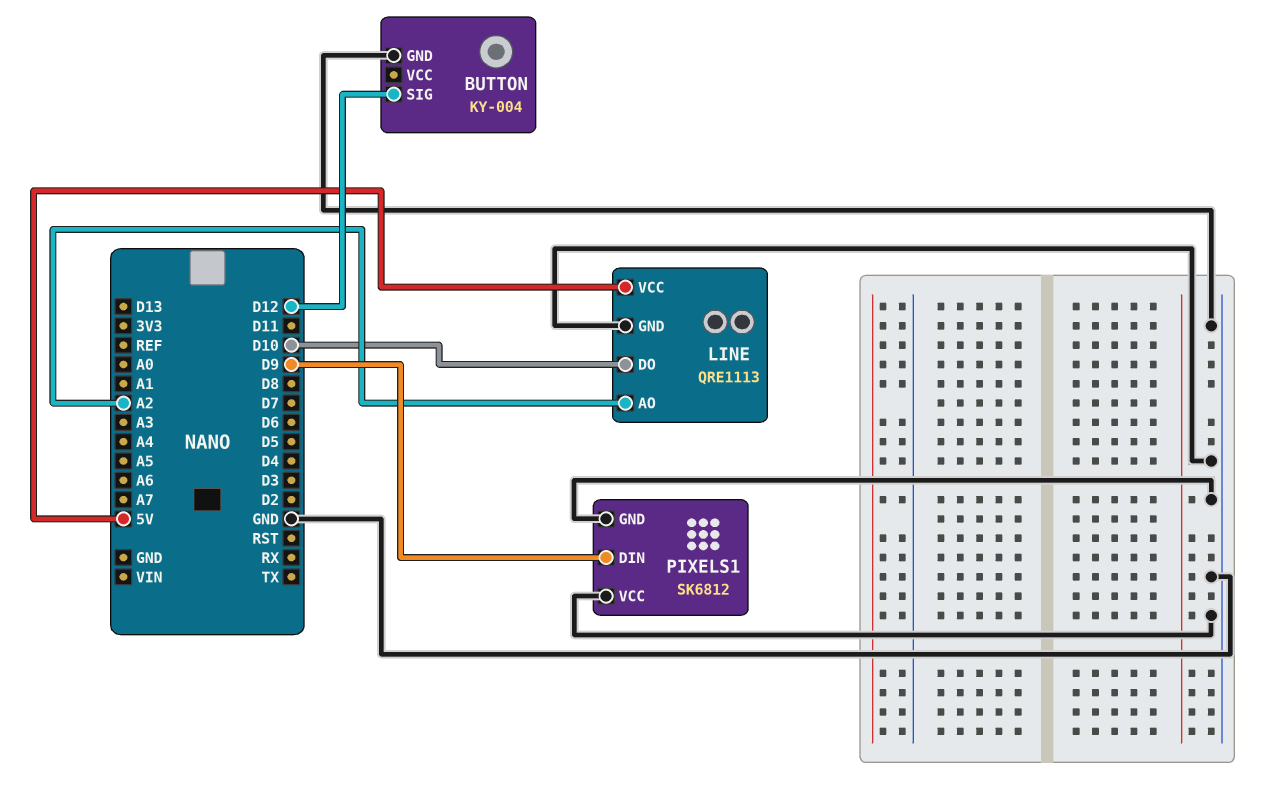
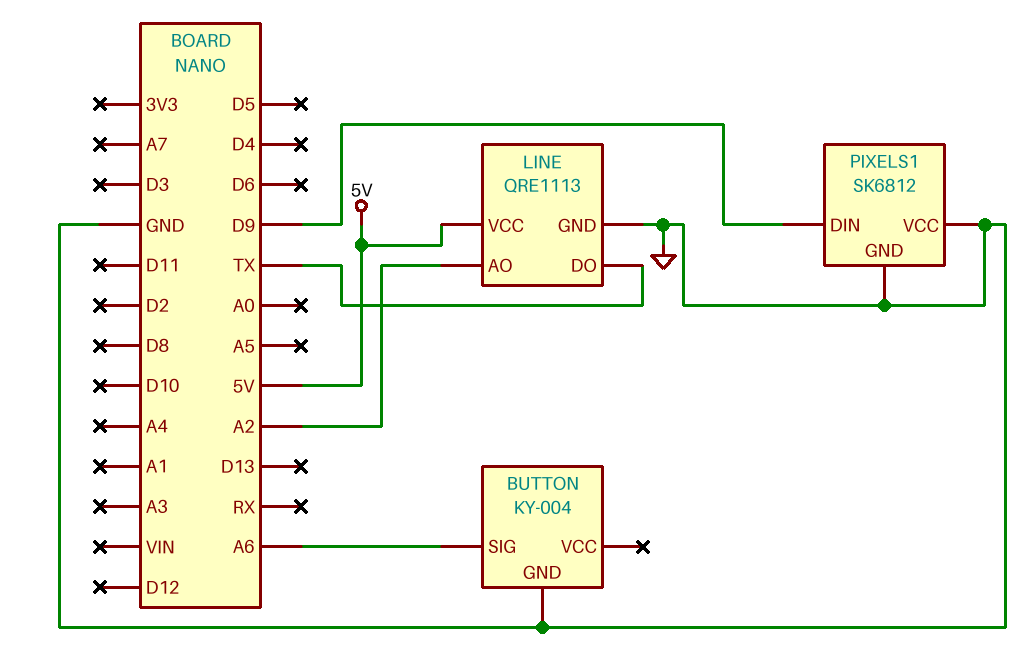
BUTTON pin SIG: D12 -> A6
LINE pin DO: D10 -> TX

